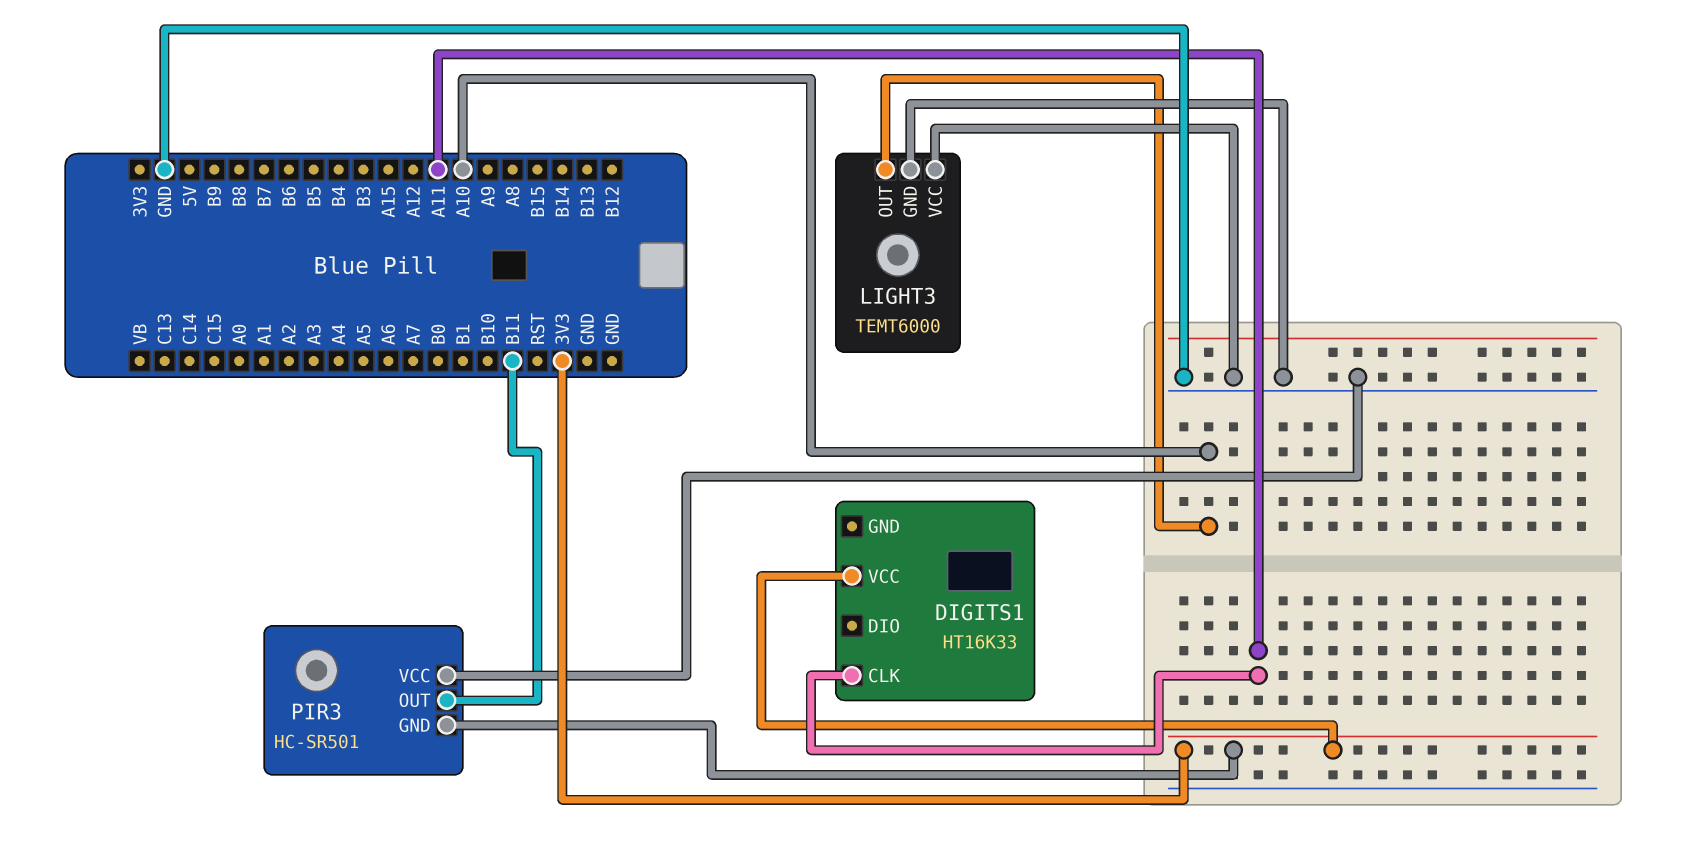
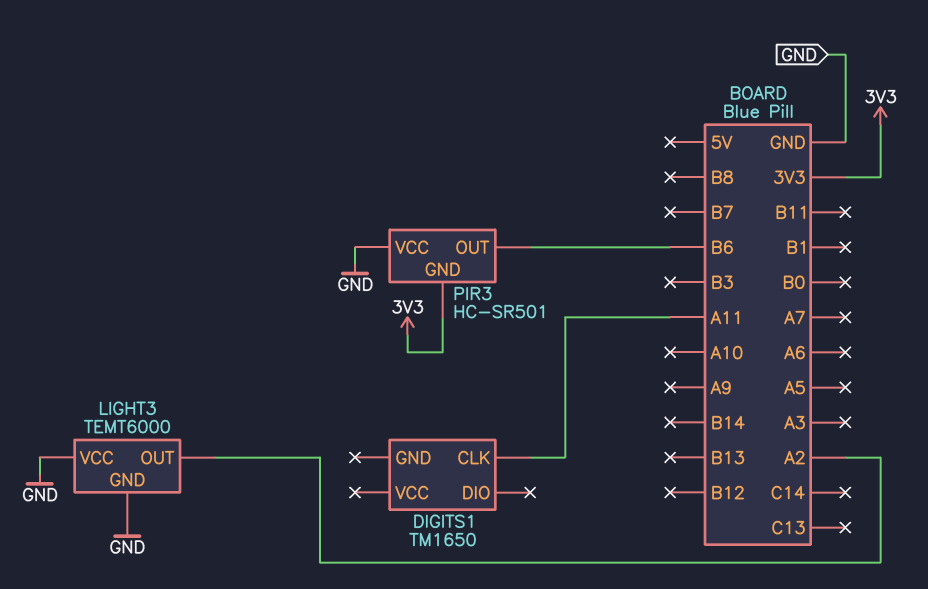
DIGITS1: HT16K33 -> TM1650
DIGITS1 pin VCC: 3V3 -> none
LIGHT3 pin OUT: A10 -> A2
PIR3 pin OUT: B11 -> B6

